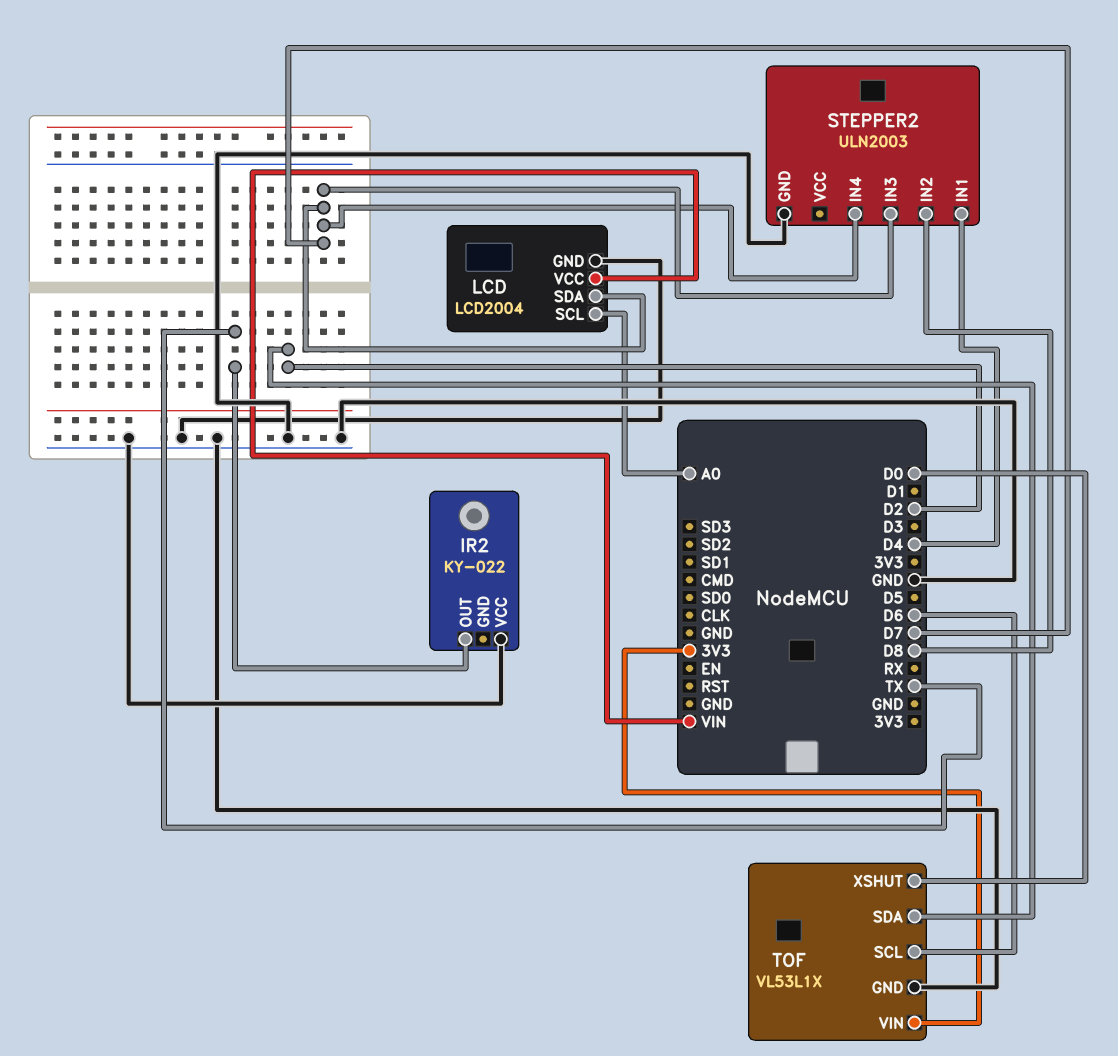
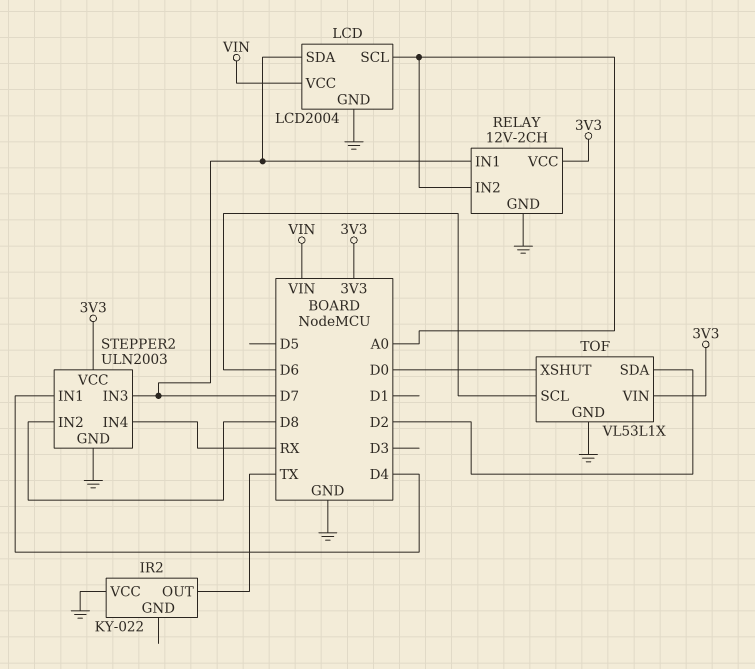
RELAY: none -> 12V-2CH
RELAY pin GND: none -> GND
RELAY pin IN1: none -> D7
RELAY pin IN2: none -> A0
RELAY pin VCC: none -> 3V3
STEPPER2 pin IN4: D7 -> RX
STEPPER2 pin VCC: none -> 3V3

